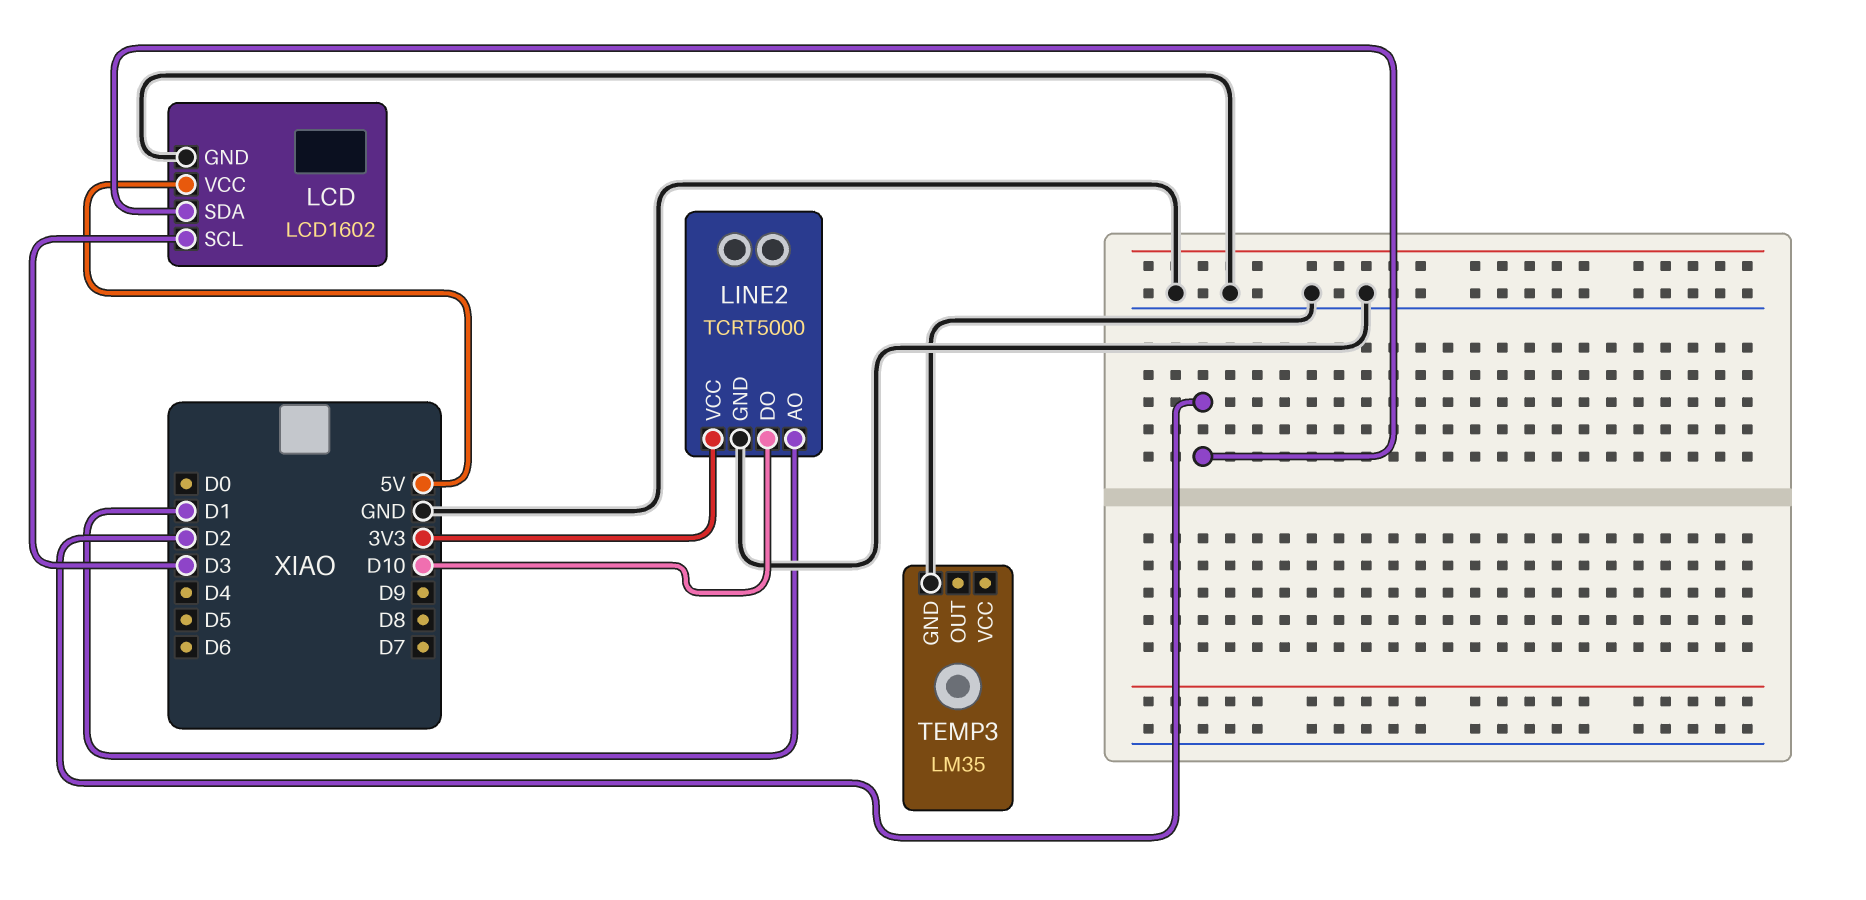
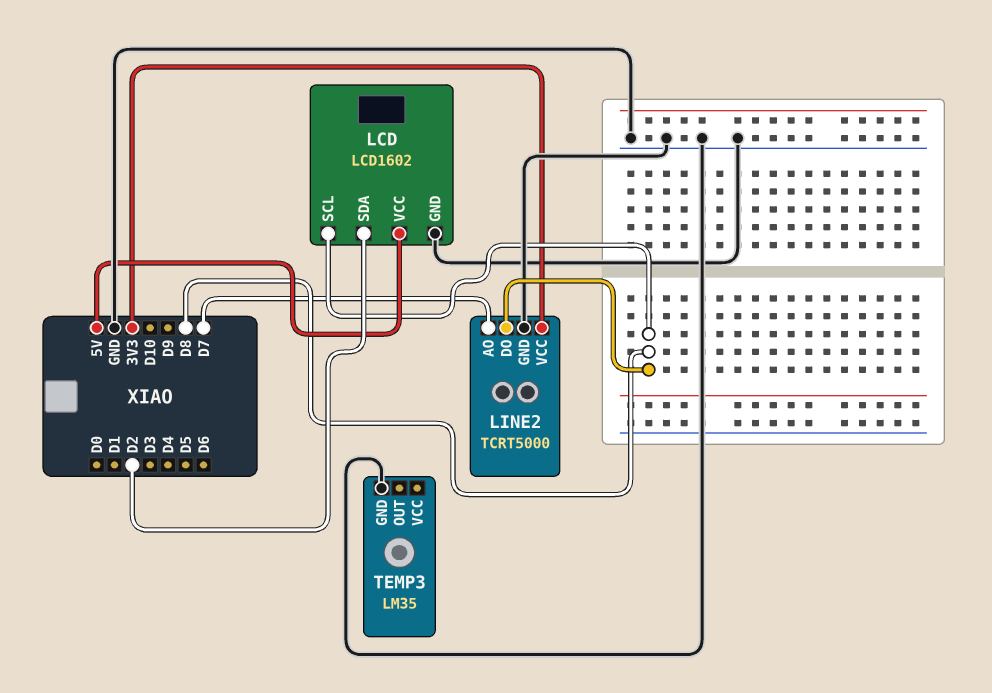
LCD pin SCL: D3 -> D8
LINE2 pin AO: D1 -> D7
LINE2 pin DO: D10 -> D8

